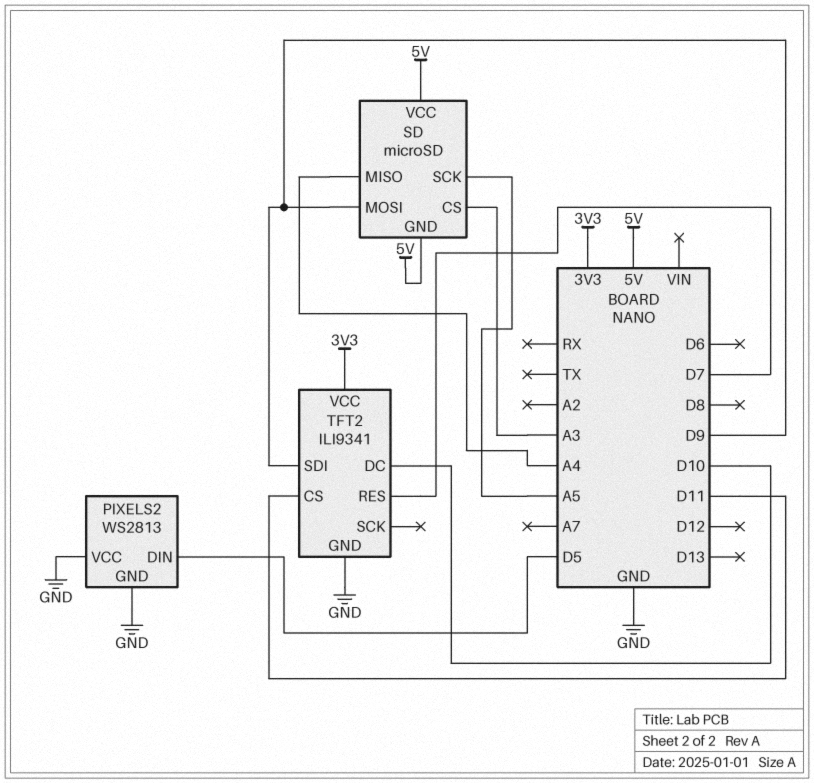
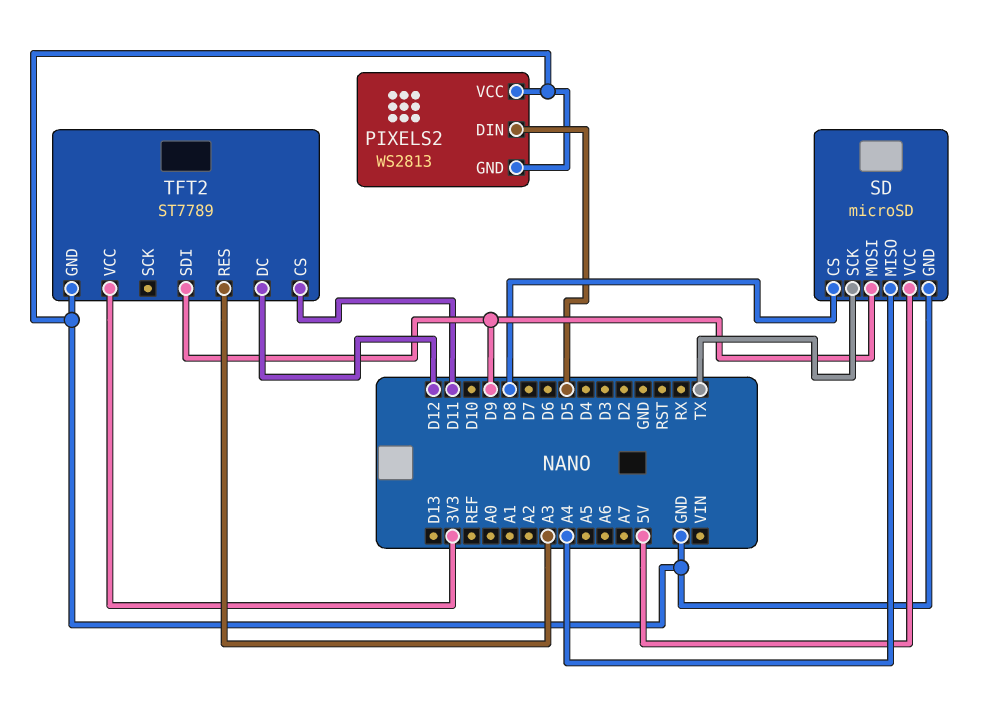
SD pin CS: A3 -> D8
SD pin GND: 5V -> GND
SD pin SCK: A5 -> TX
TFT2: ILI9341 -> ST7789
TFT2 pin DC: D10 -> D12
TFT2 pin RES: D7 -> A3

